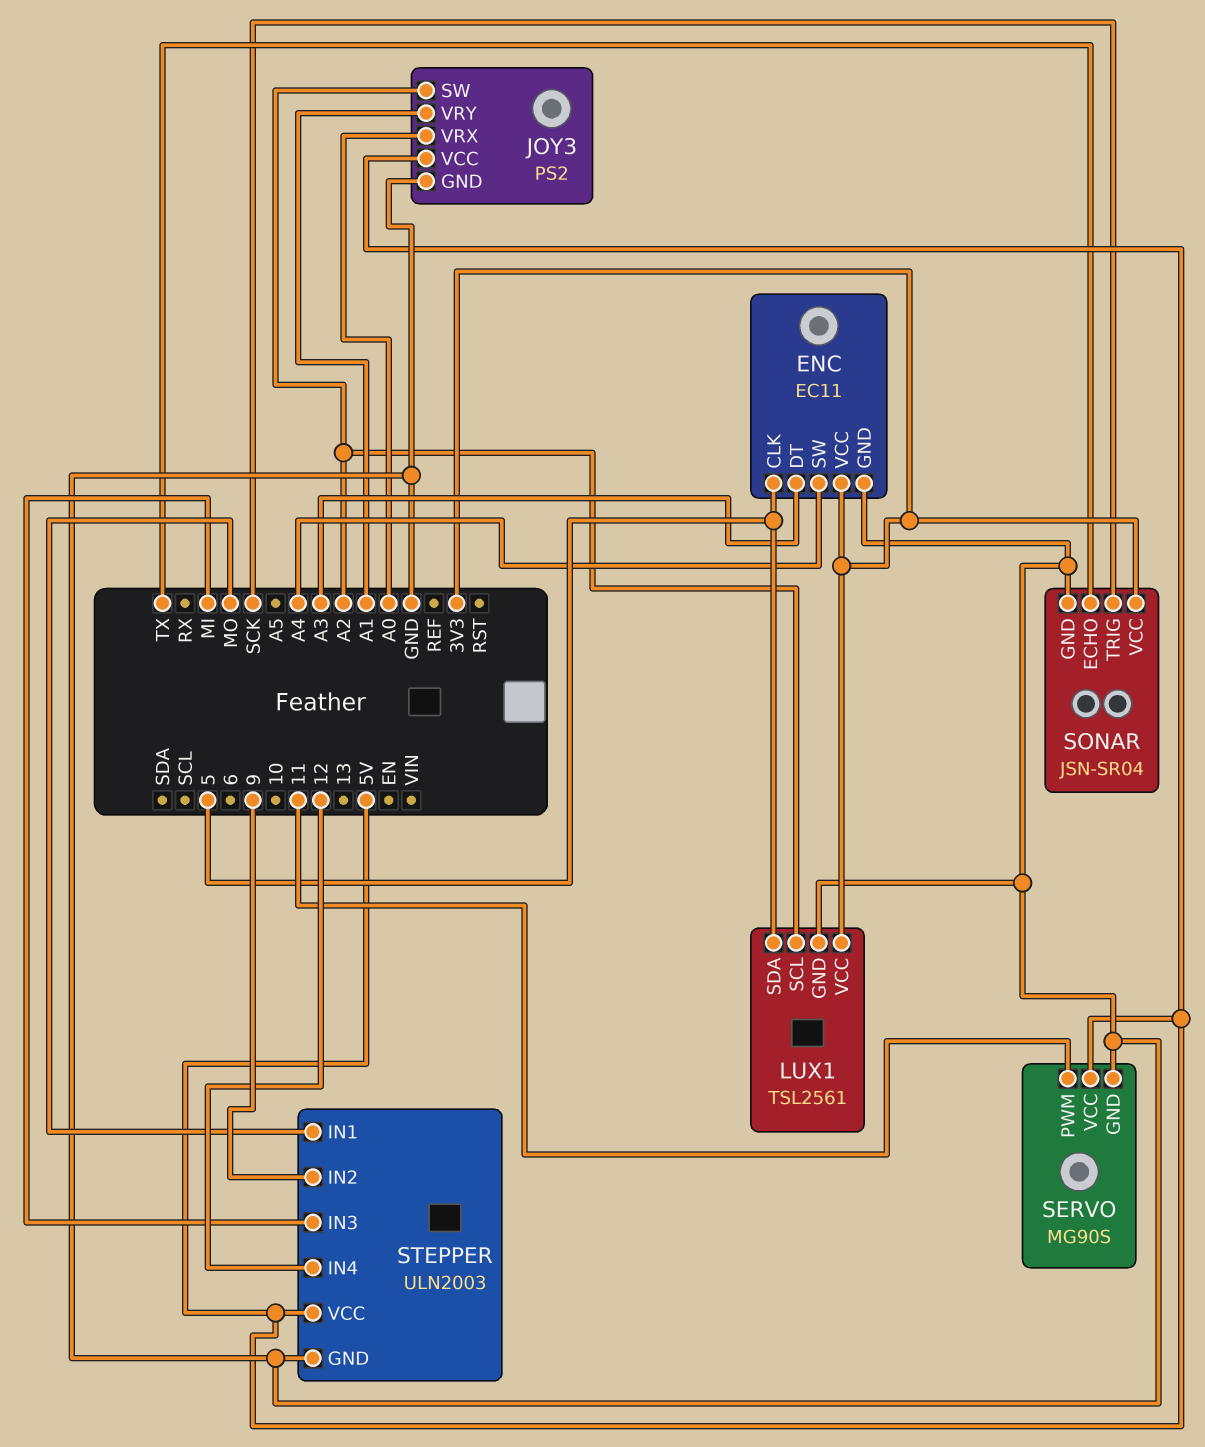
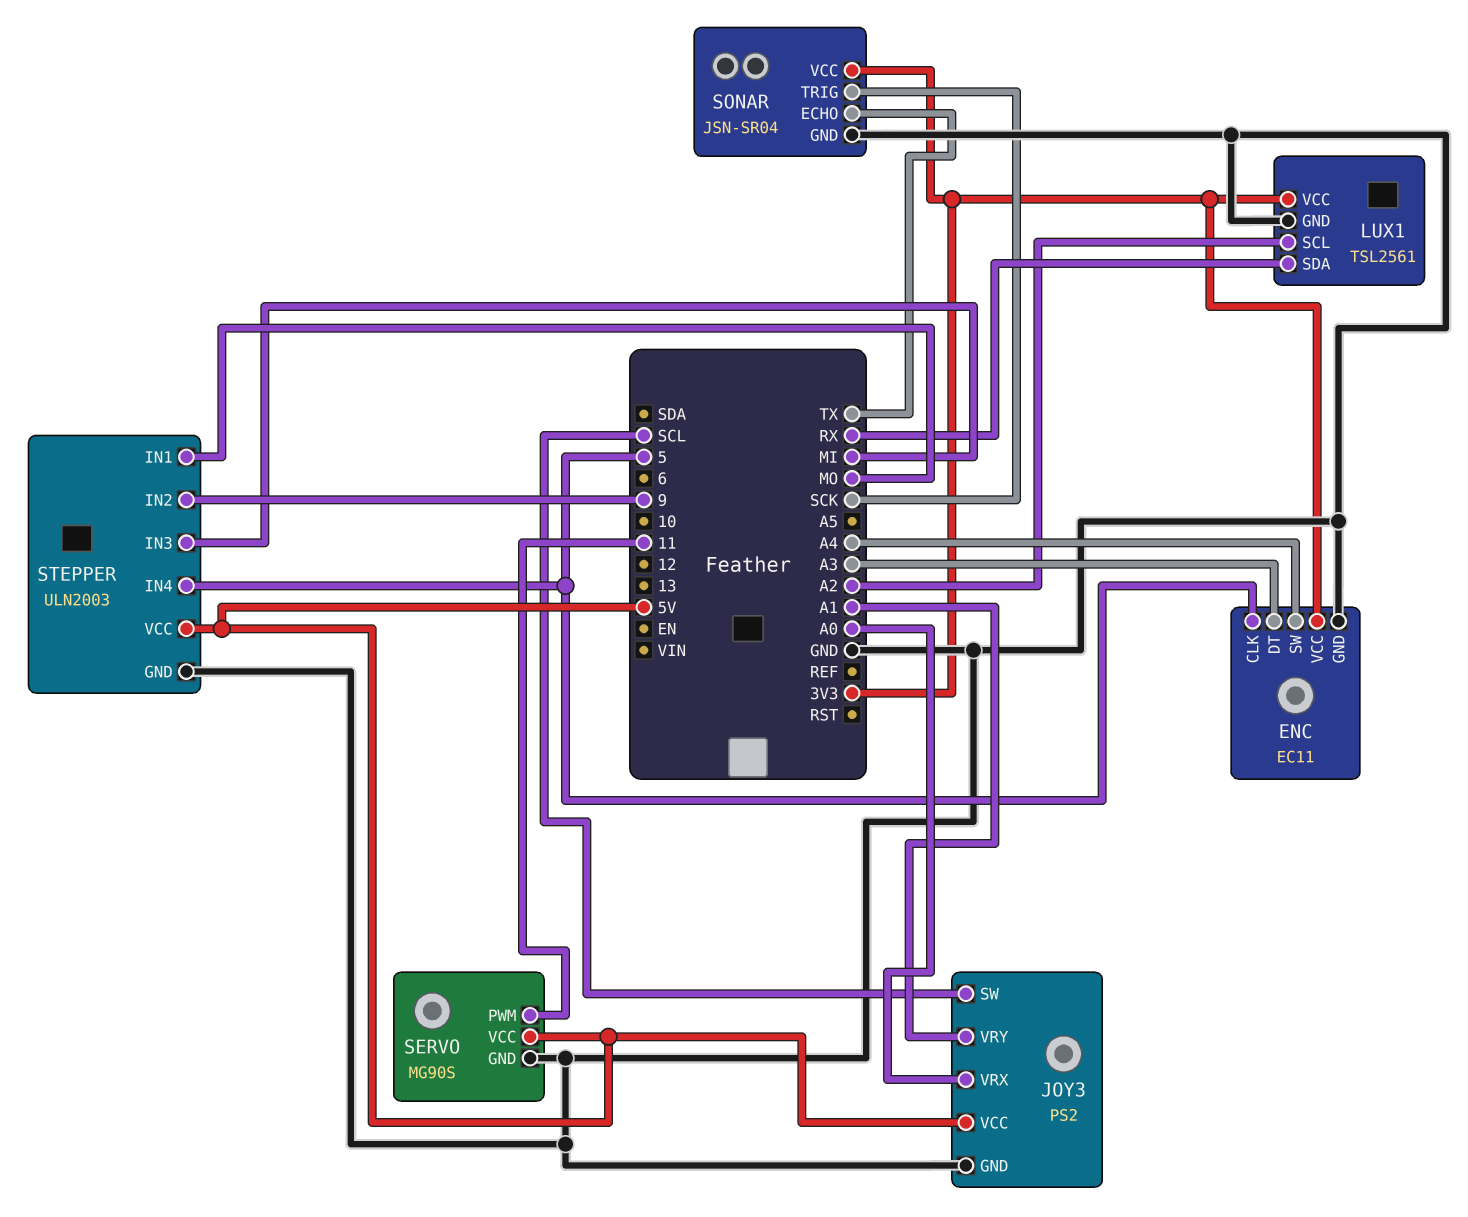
JOY3 pin SW: A2 -> SCL
LUX1 pin SDA: 5 -> RX
STEPPER pin IN4: 12 -> 5

